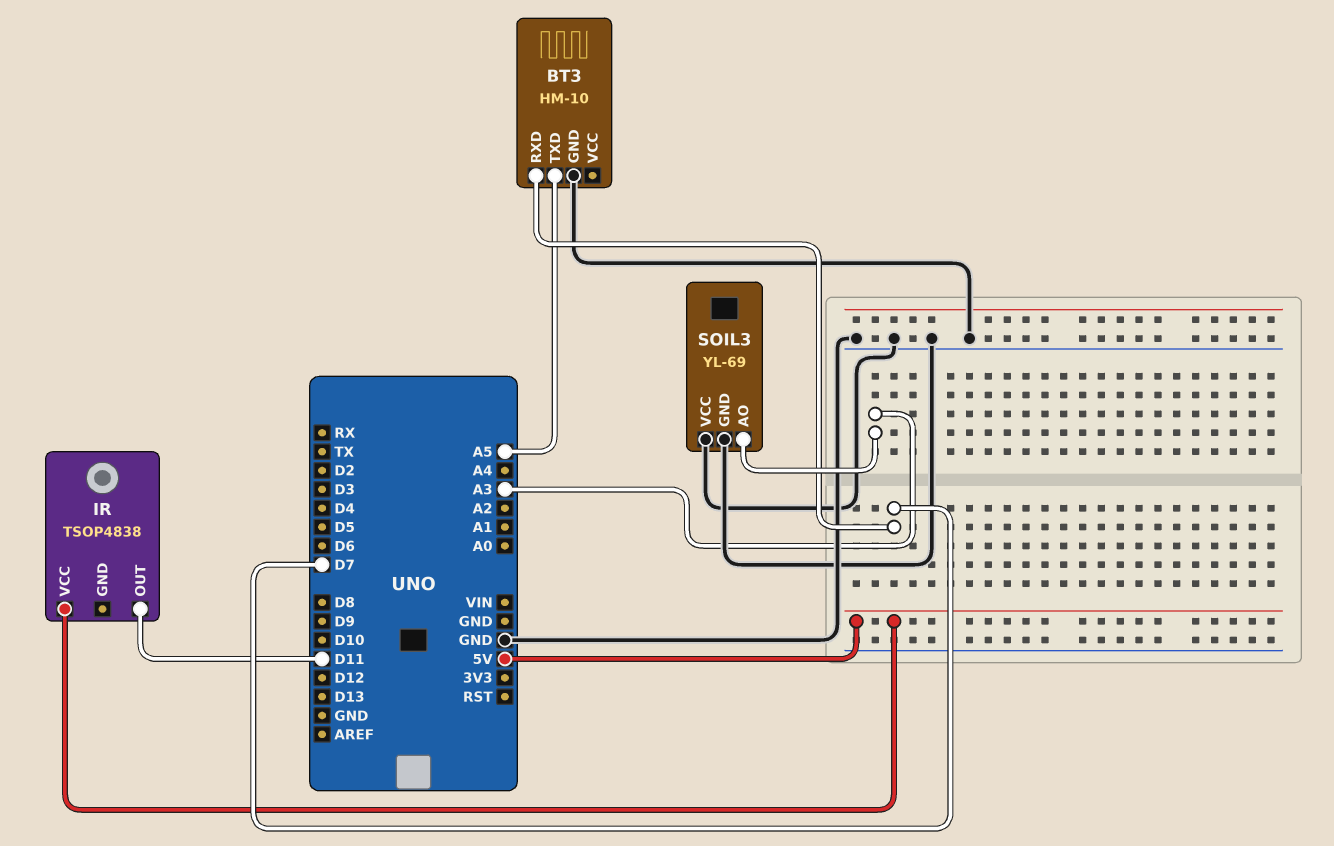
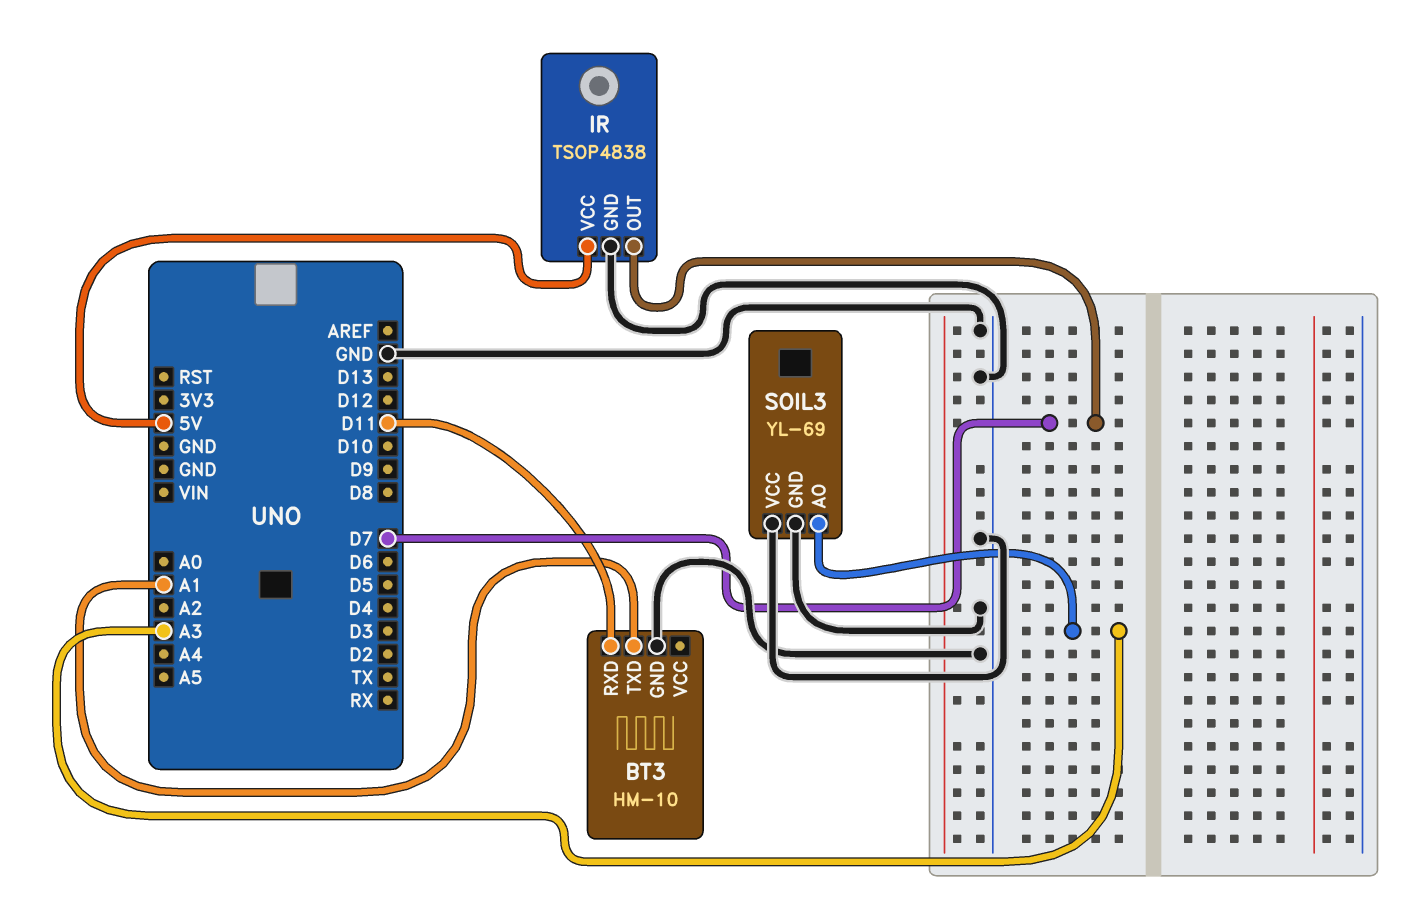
BT3 pin RXD: D7 -> D11
BT3 pin TXD: A5 -> A1
IR pin GND: none -> GND
IR pin OUT: D11 -> D7

